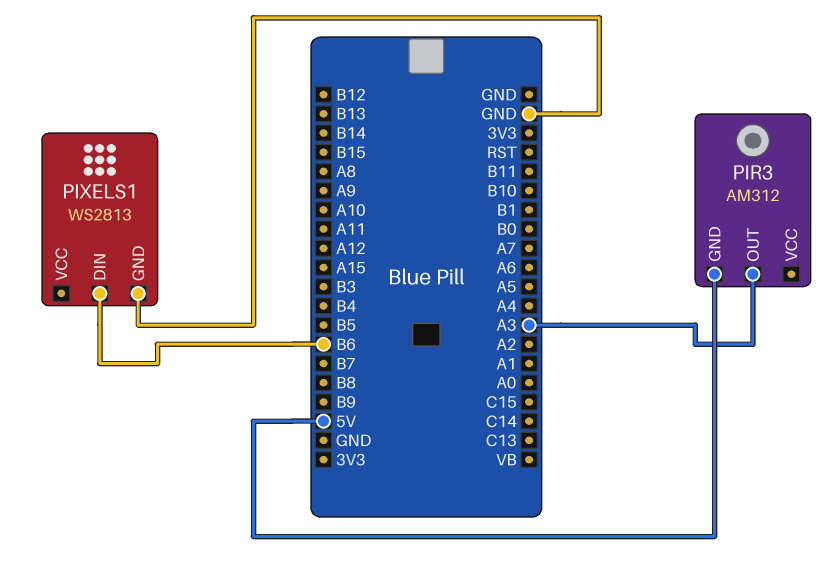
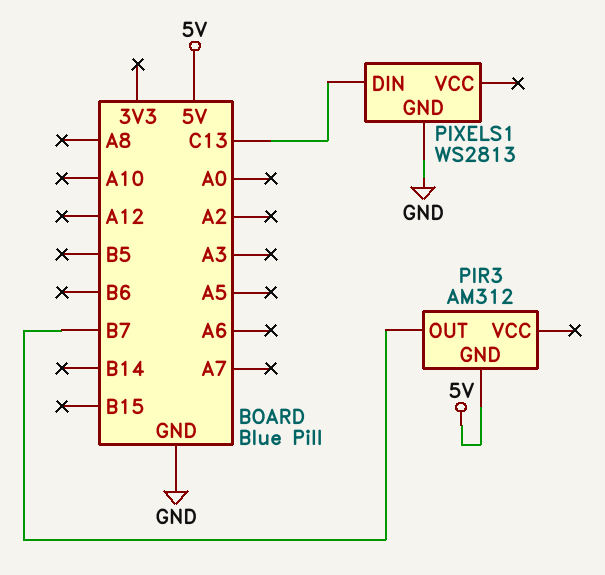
PIR3 pin OUT: A3 -> B7
PIXELS1 pin DIN: B6 -> C13

